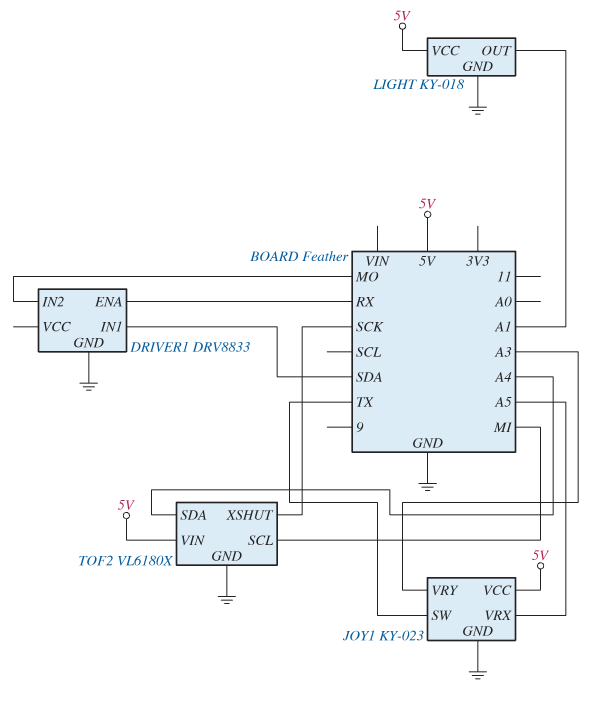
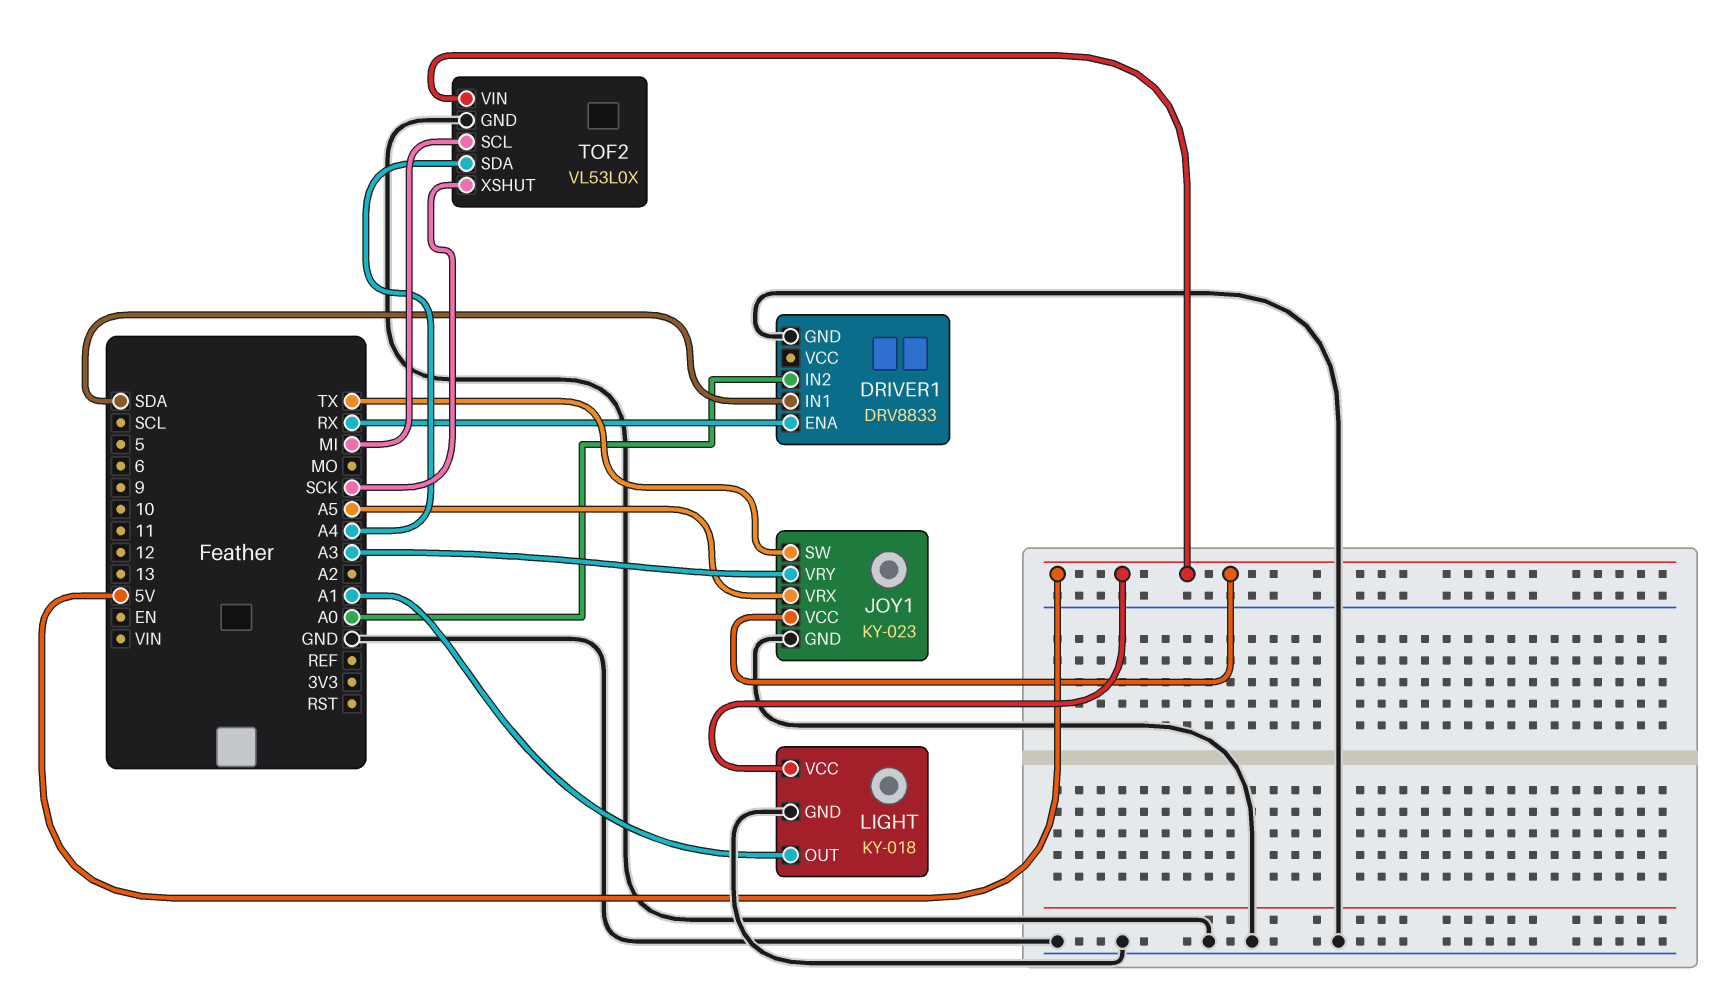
DRIVER1 pin IN2: MO -> A0
TOF2: VL6180X -> VL53L0X

